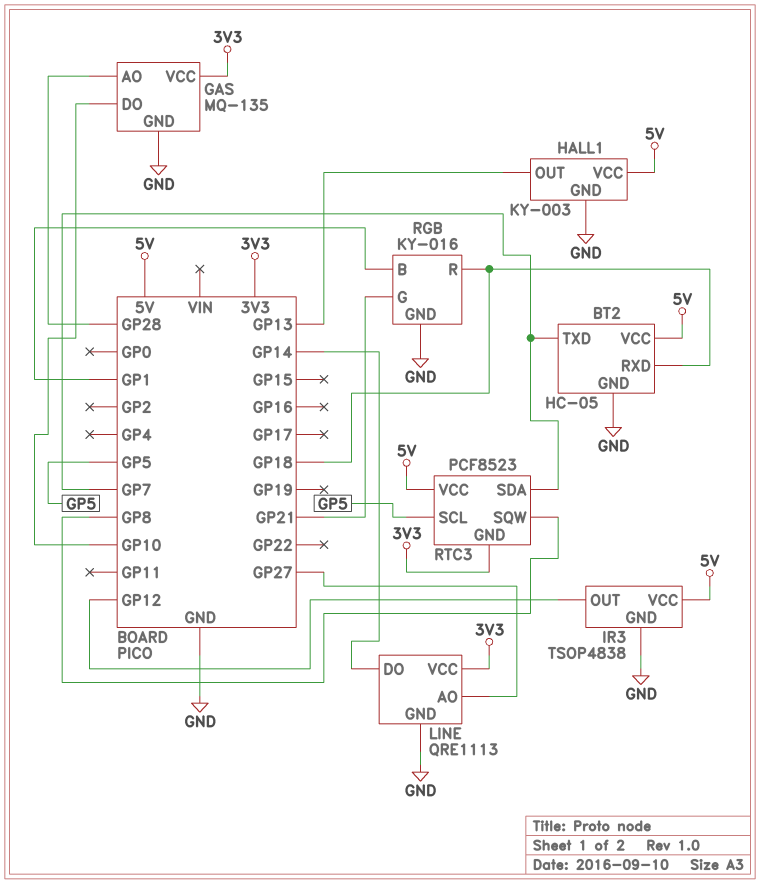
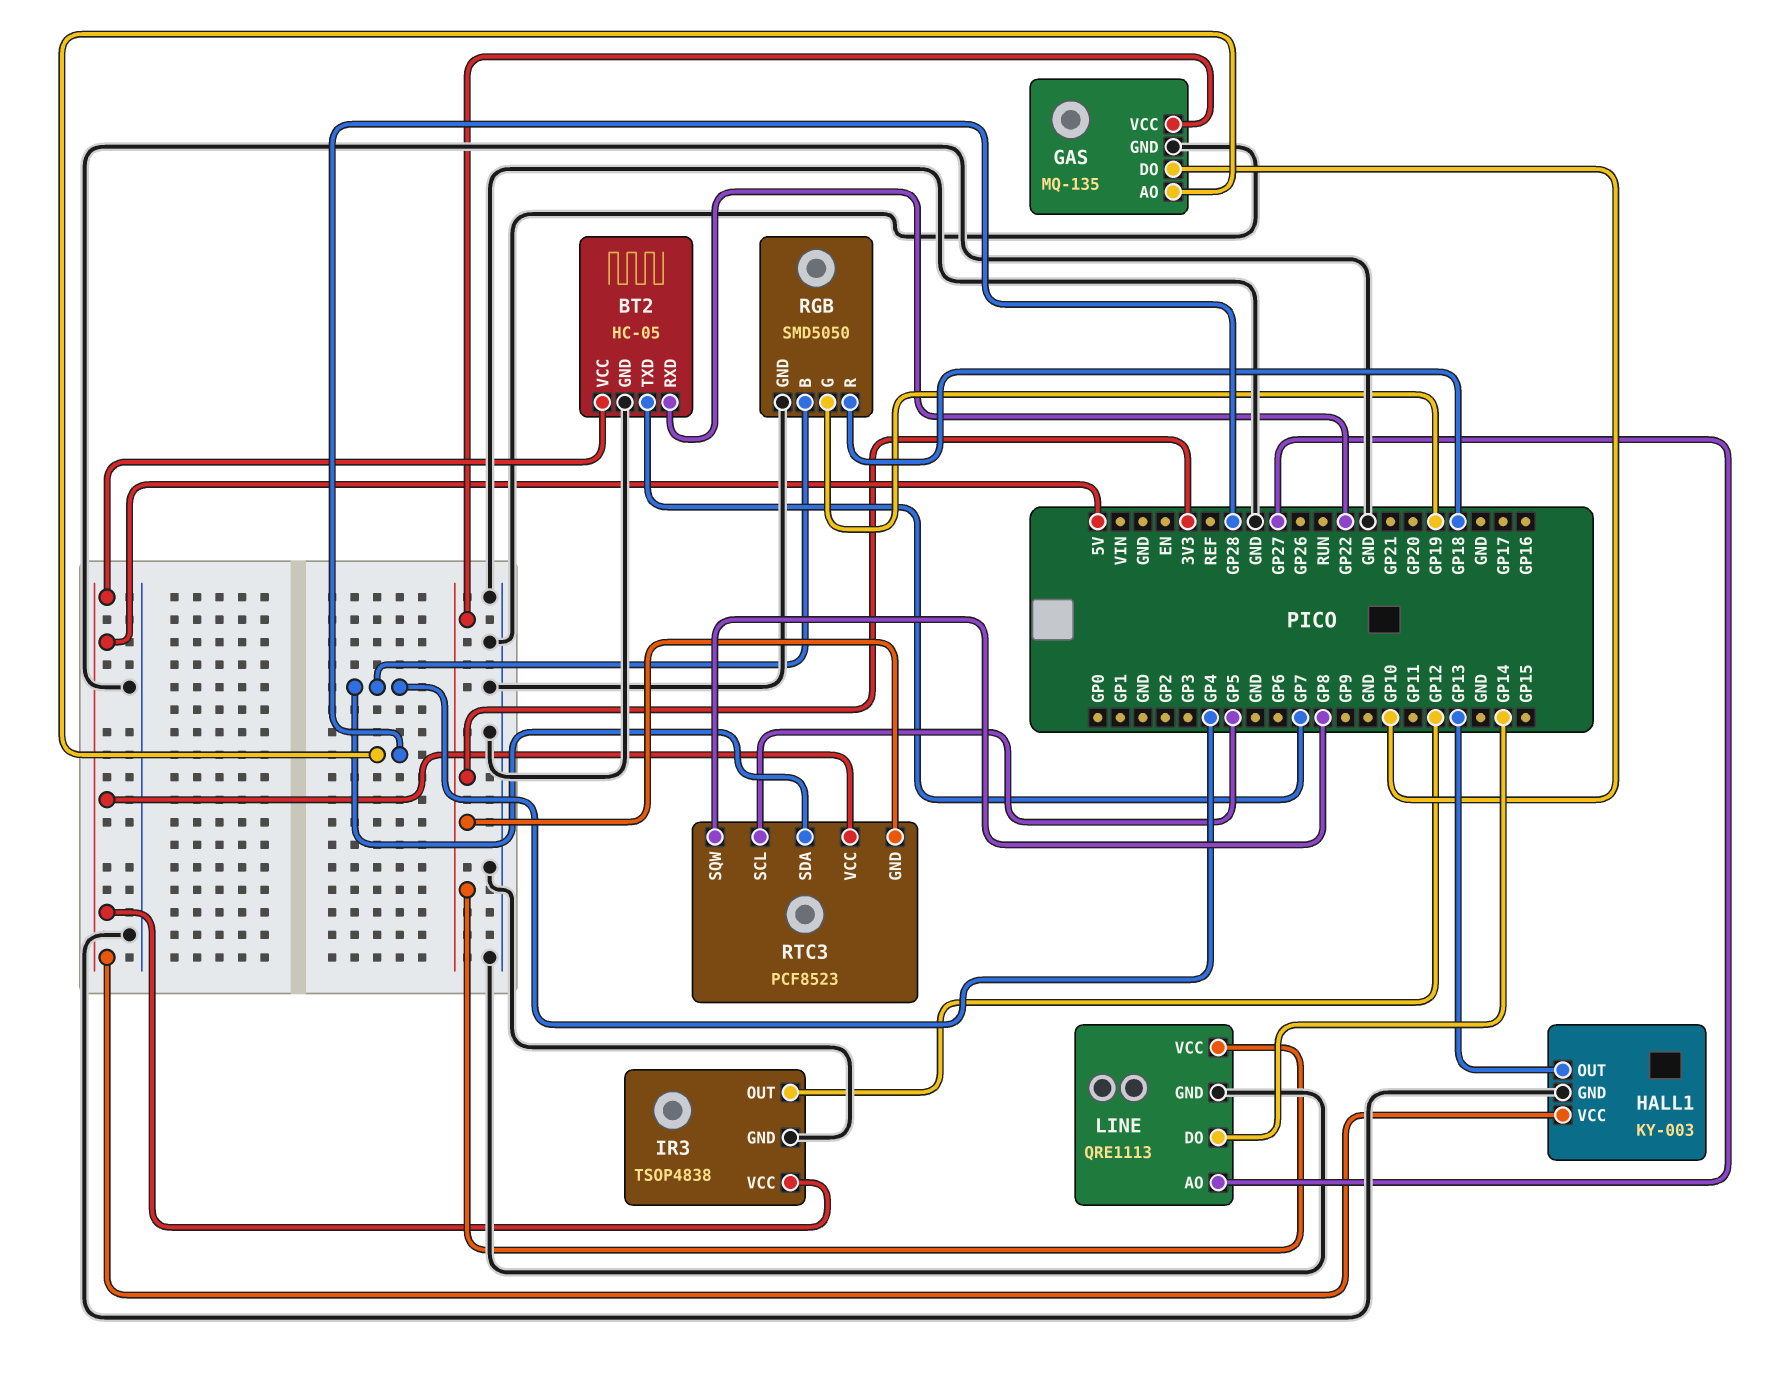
BT2 pin RXD: GP18 -> GP22
RGB: KY-016 -> SMD5050
RGB pin B: GP1 -> GP4
RGB pin G: GP21 -> GP19
RTC3 pin SDA: GP7 -> GP4

